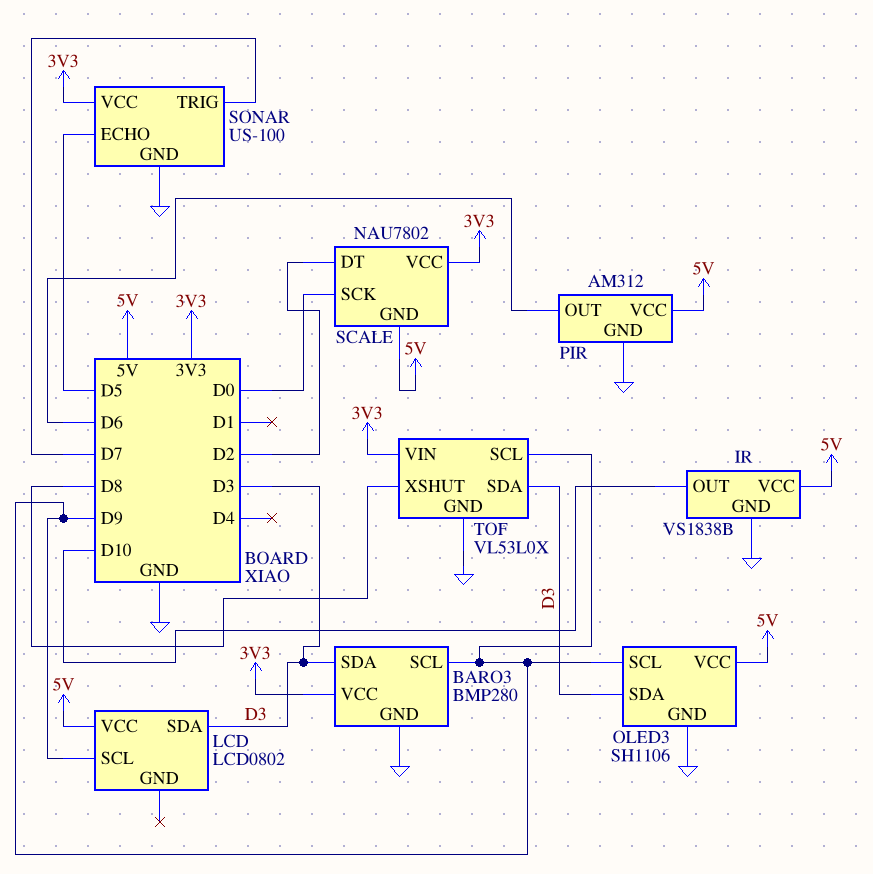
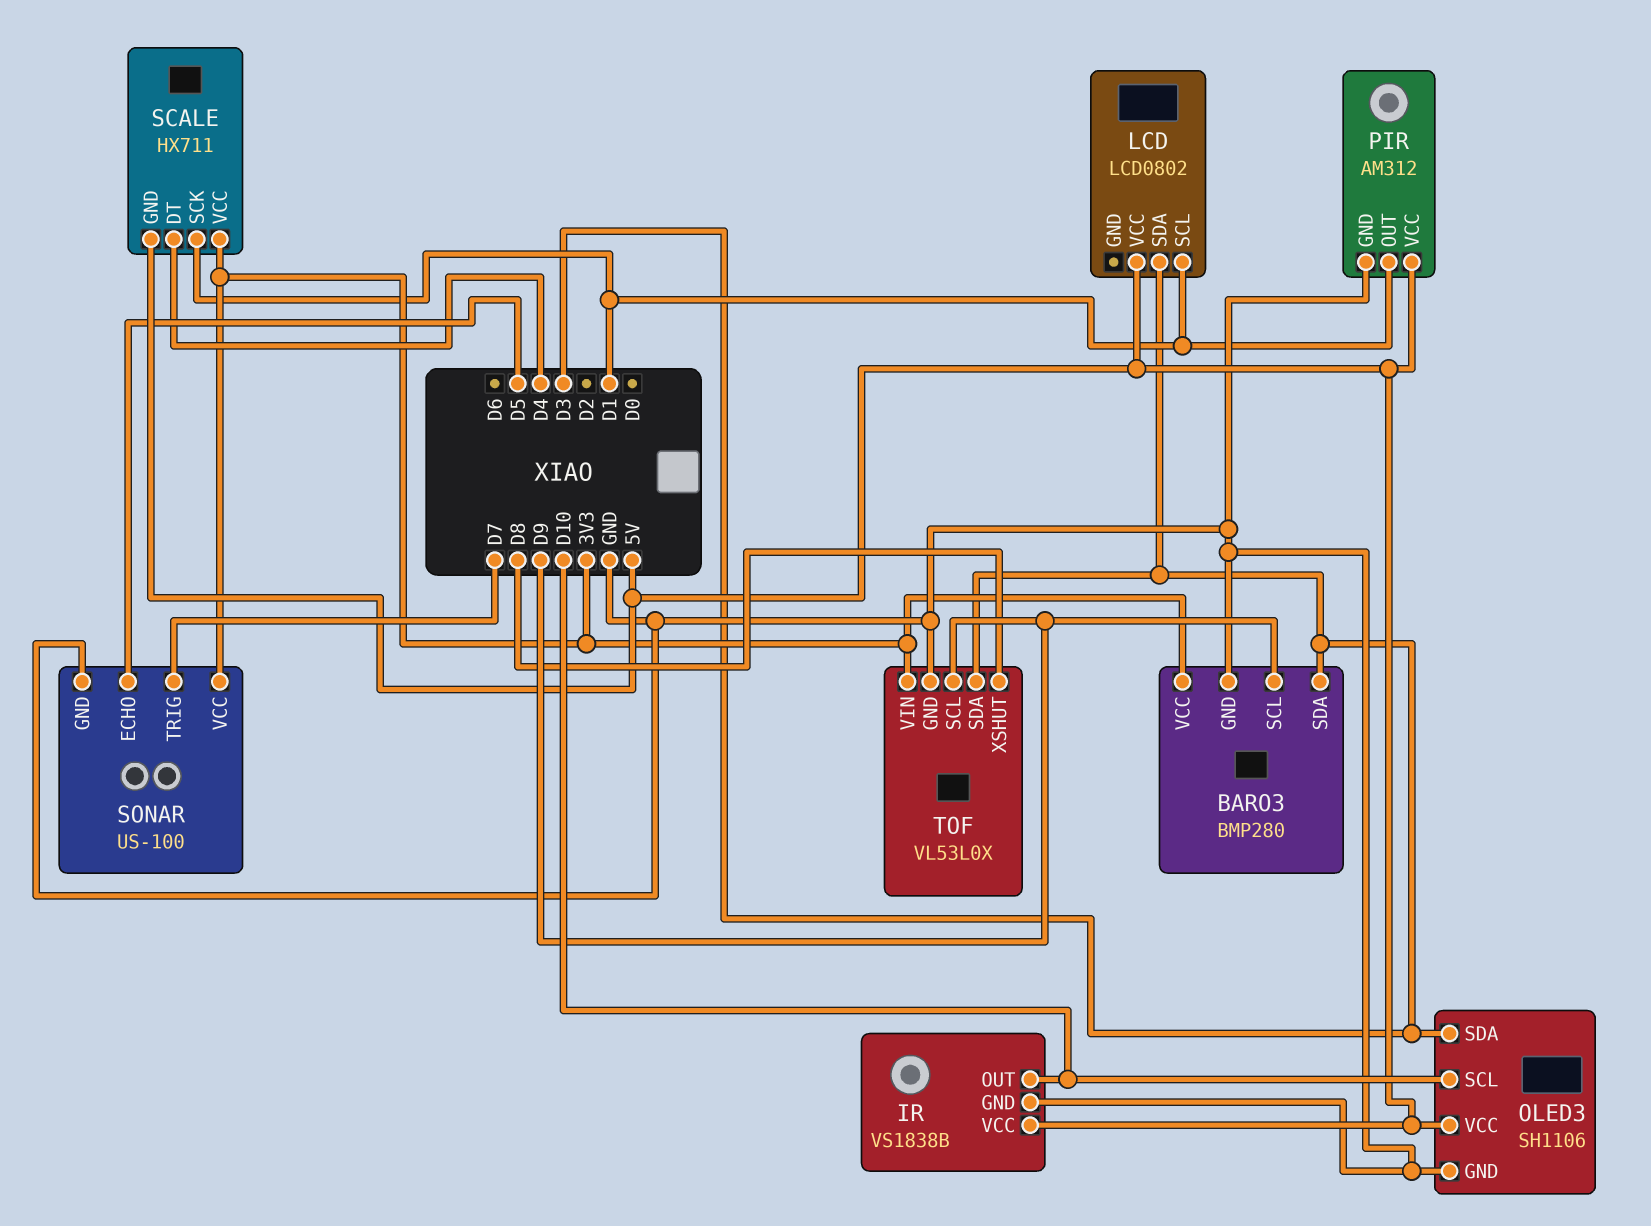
LCD pin SCL: D9 -> D1
OLED3 pin SCL: D9 -> D10
PIR pin OUT: D6 -> D1
SCALE: NAU7802 -> HX711
SCALE pin DT: D2 -> D4
SCALE pin SCK: D0 -> D1

